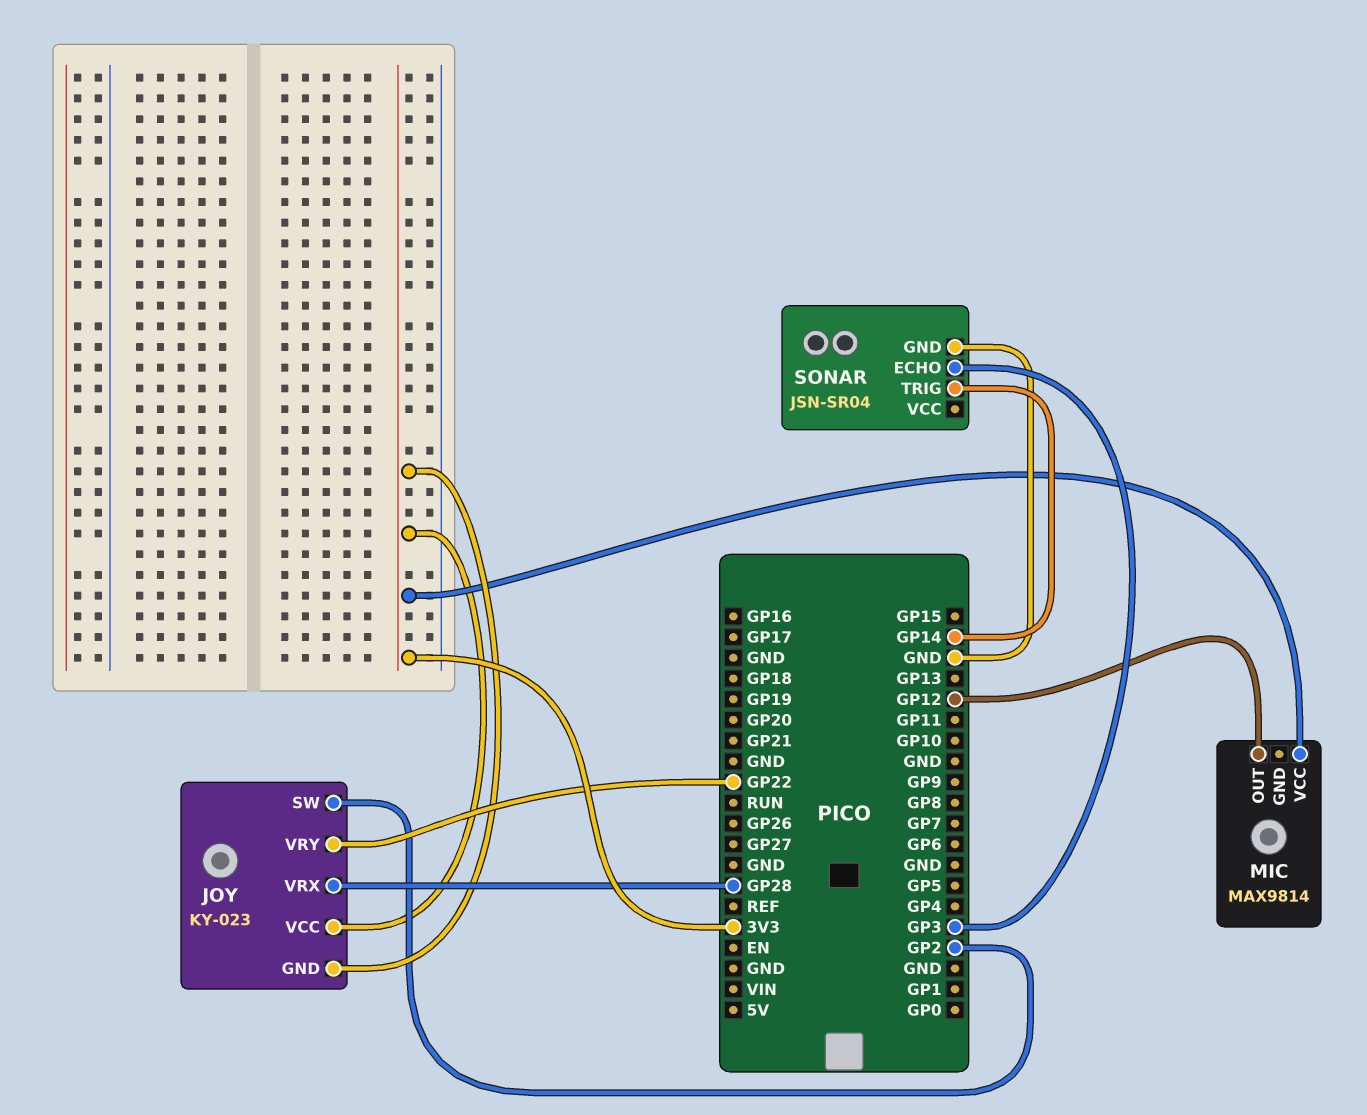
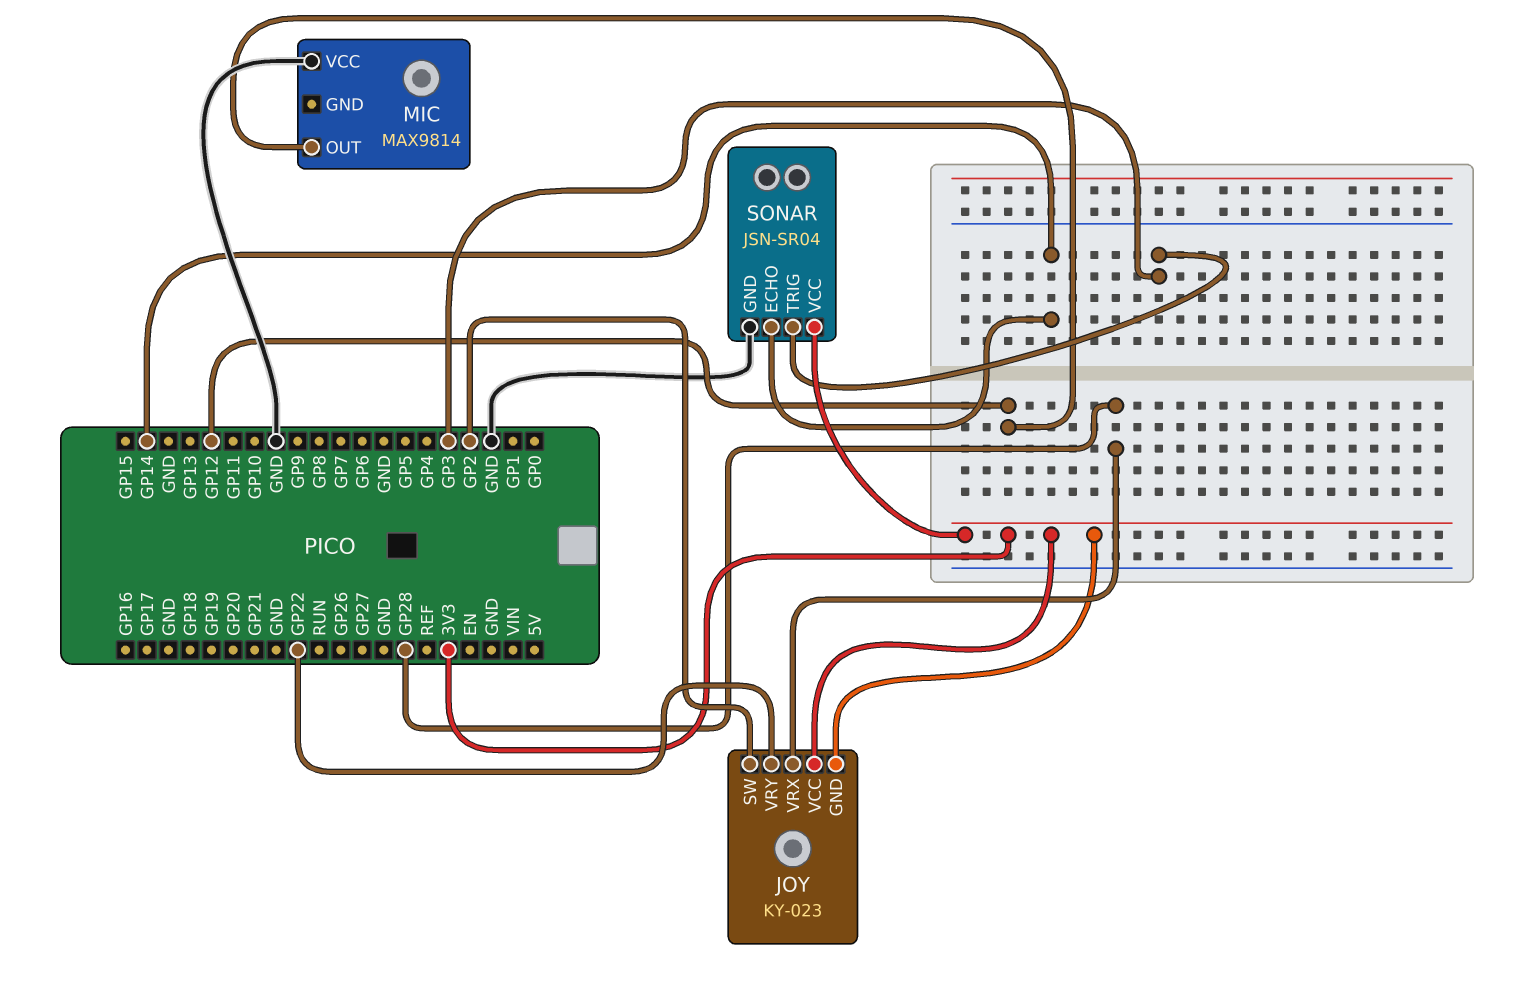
MIC pin VCC: 3V3 -> GND
SONAR pin ECHO: GP3 -> GP14
SONAR pin TRIG: GP14 -> GP3
SONAR pin VCC: none -> 3V3

